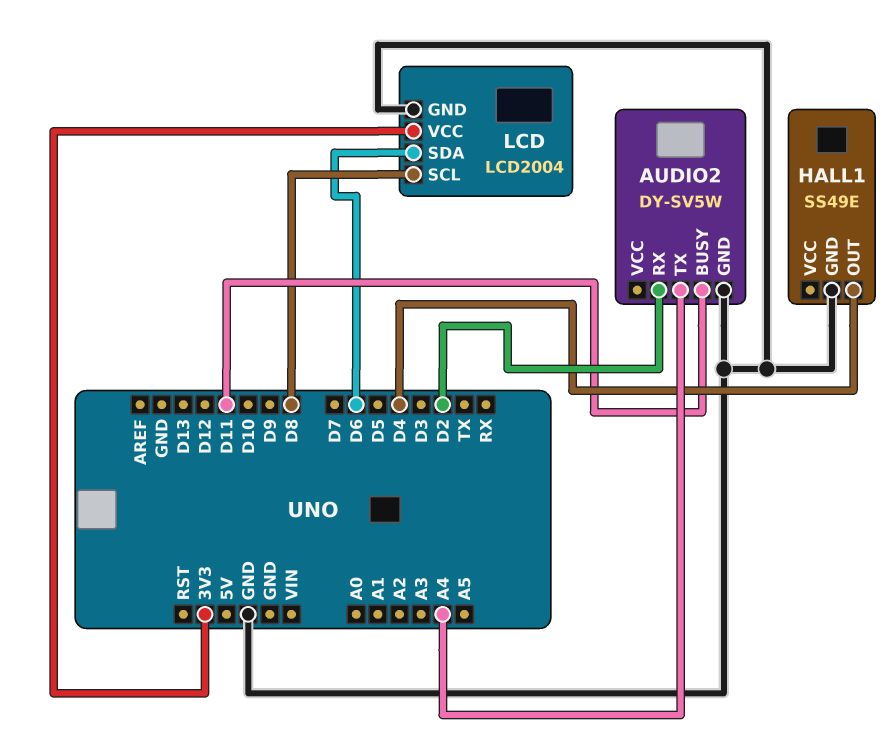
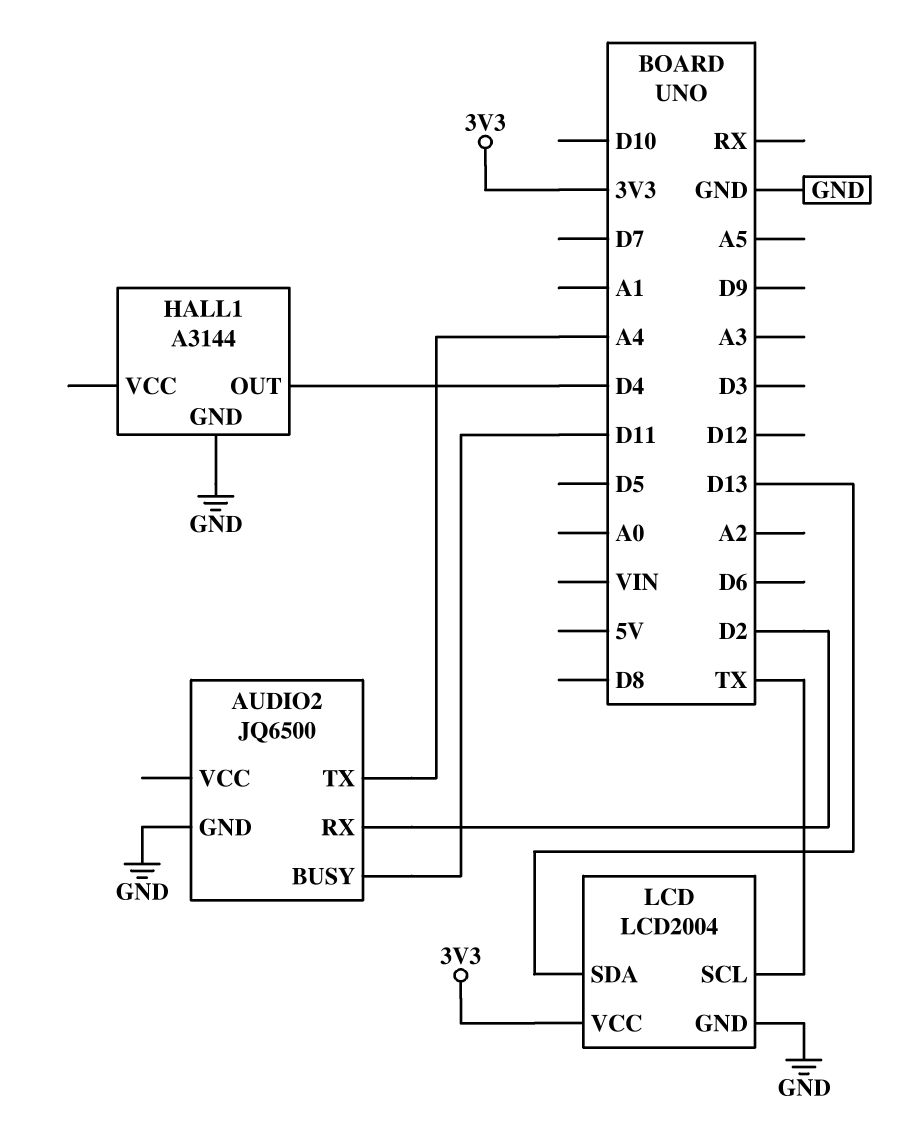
AUDIO2: DY-SV5W -> JQ6500
HALL1: SS49E -> A3144
LCD pin SCL: D8 -> TX
LCD pin SDA: D6 -> D13

